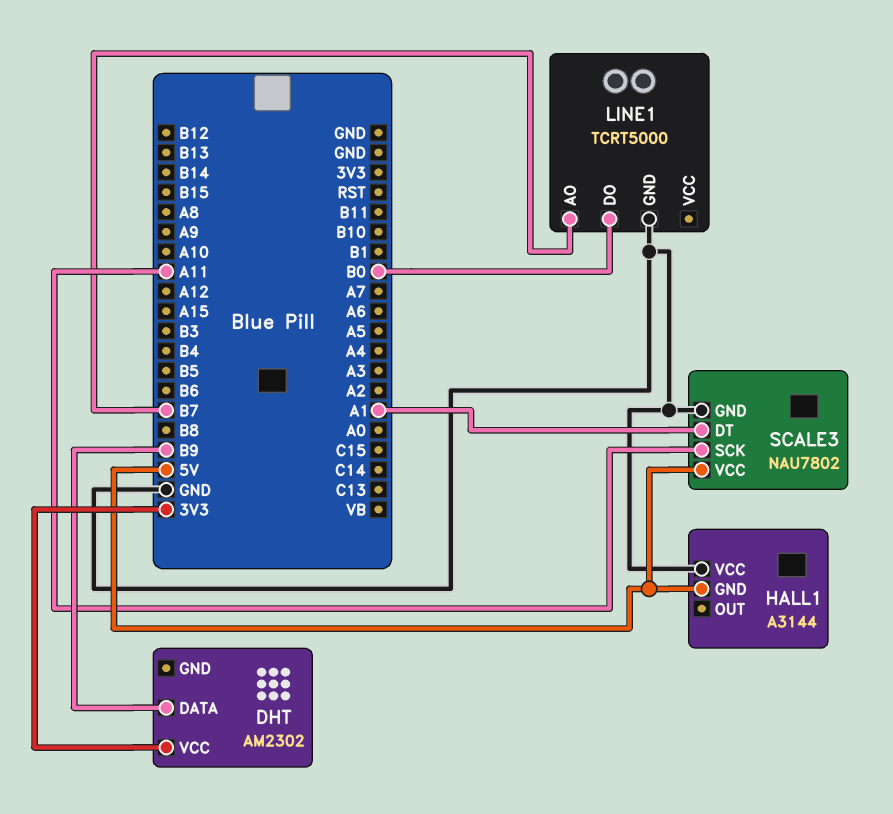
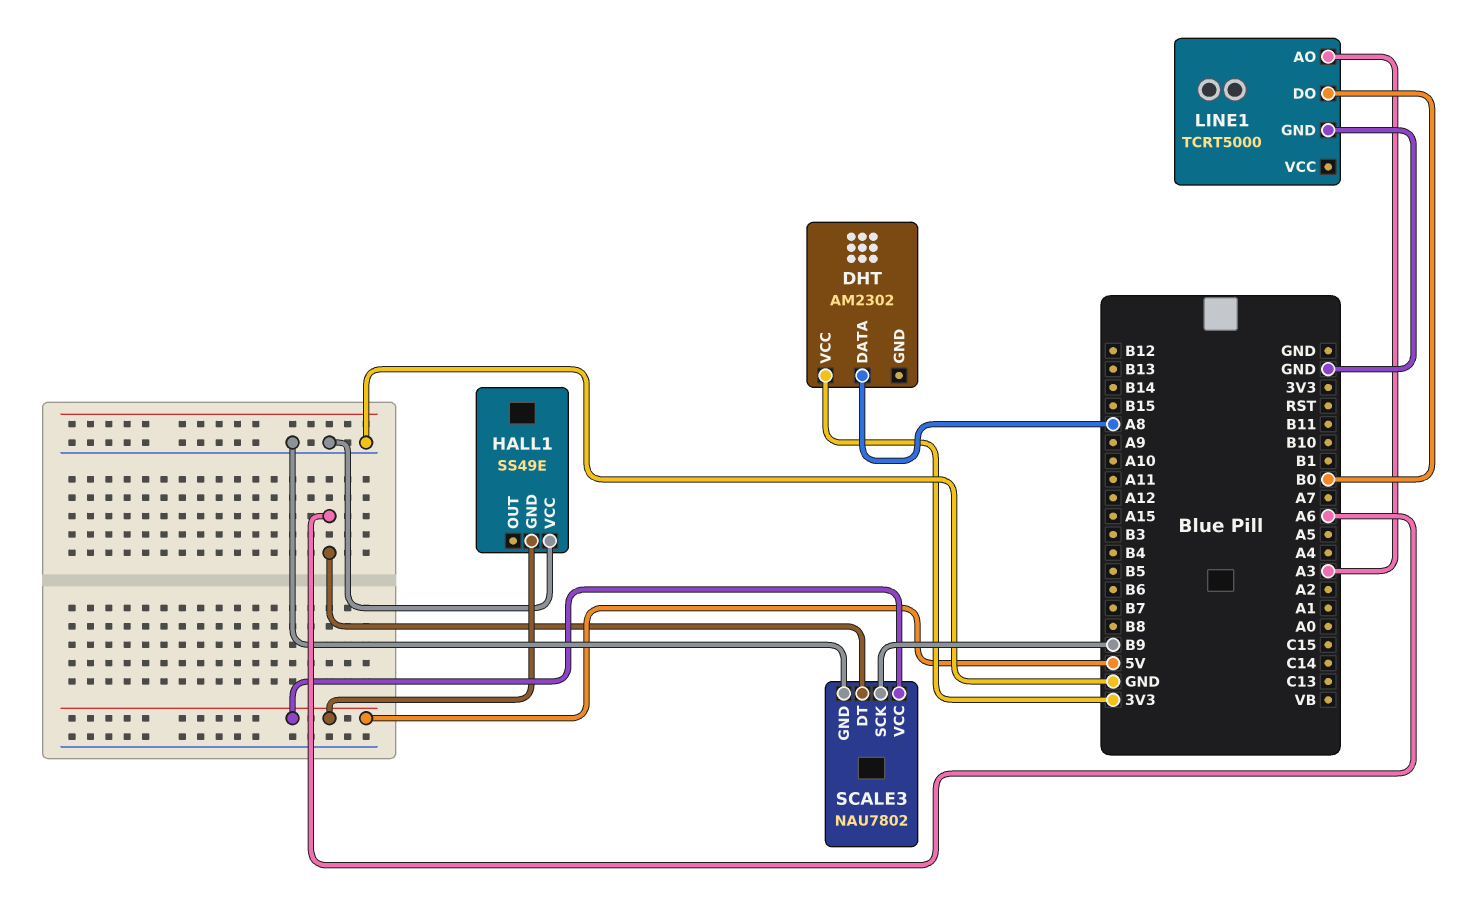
DHT pin DATA: B9 -> A8
HALL1: A3144 -> SS49E
LINE1 pin AO: B7 -> A3
SCALE3 pin DT: A1 -> A6
SCALE3 pin SCK: A11 -> B9

